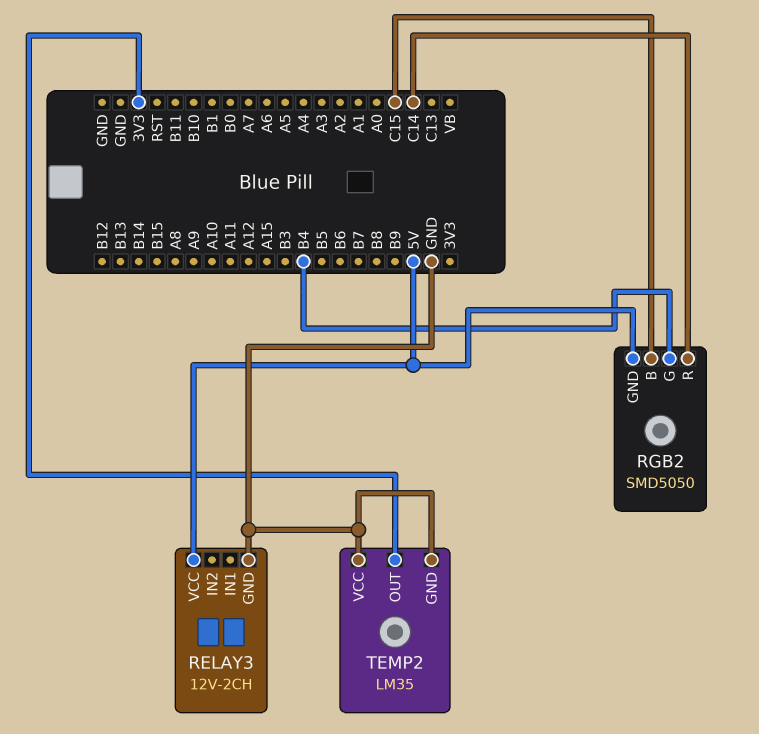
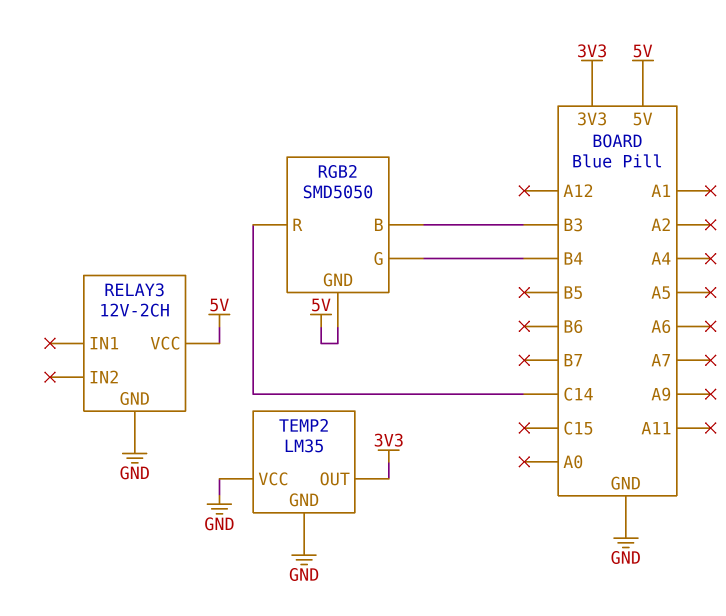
RGB2 pin B: C15 -> B3

